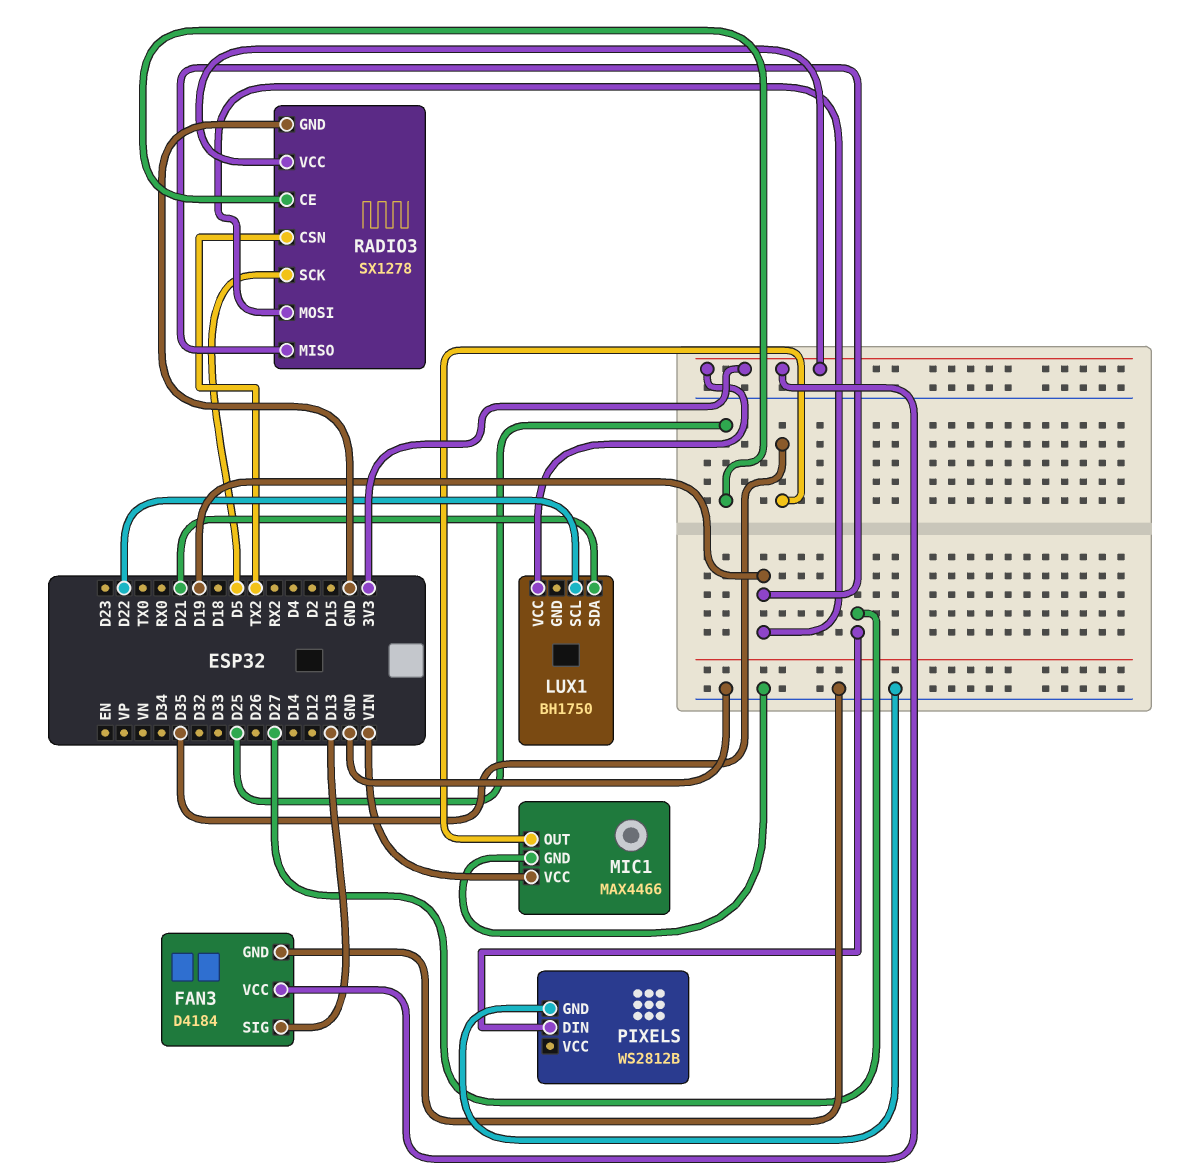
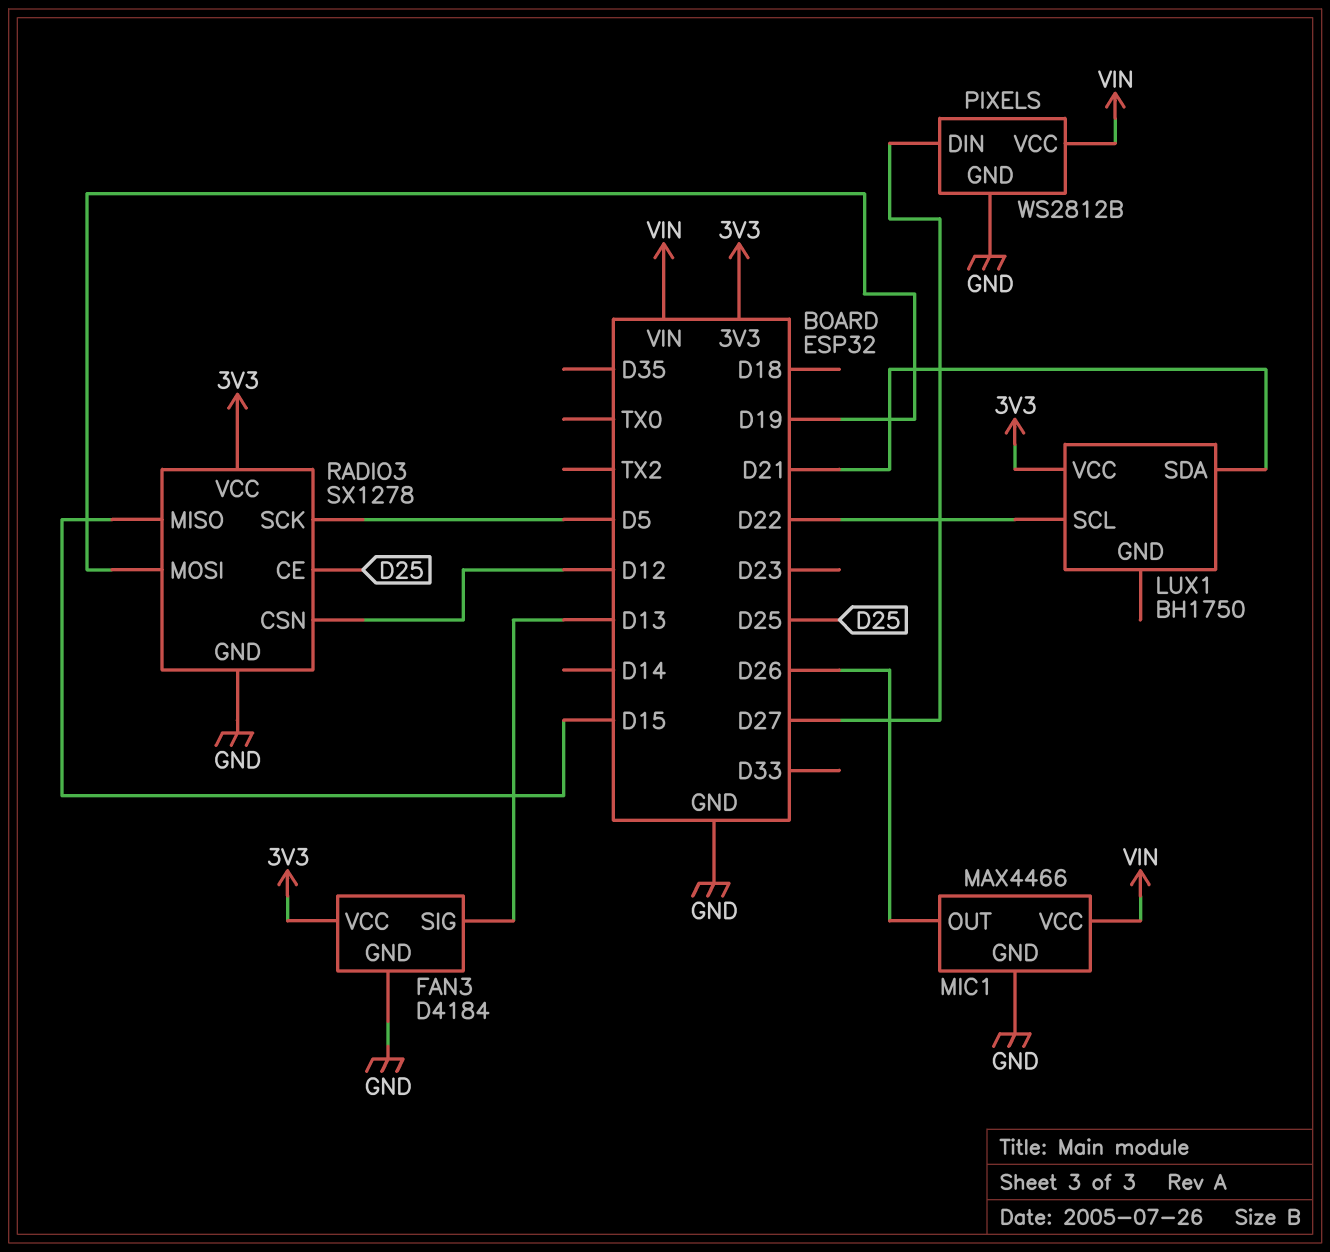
MIC1 pin OUT: D35 -> D26
PIXELS pin VCC: none -> VIN
RADIO3 pin CSN: TX2 -> D12
RADIO3 pin MISO: D19 -> D15

